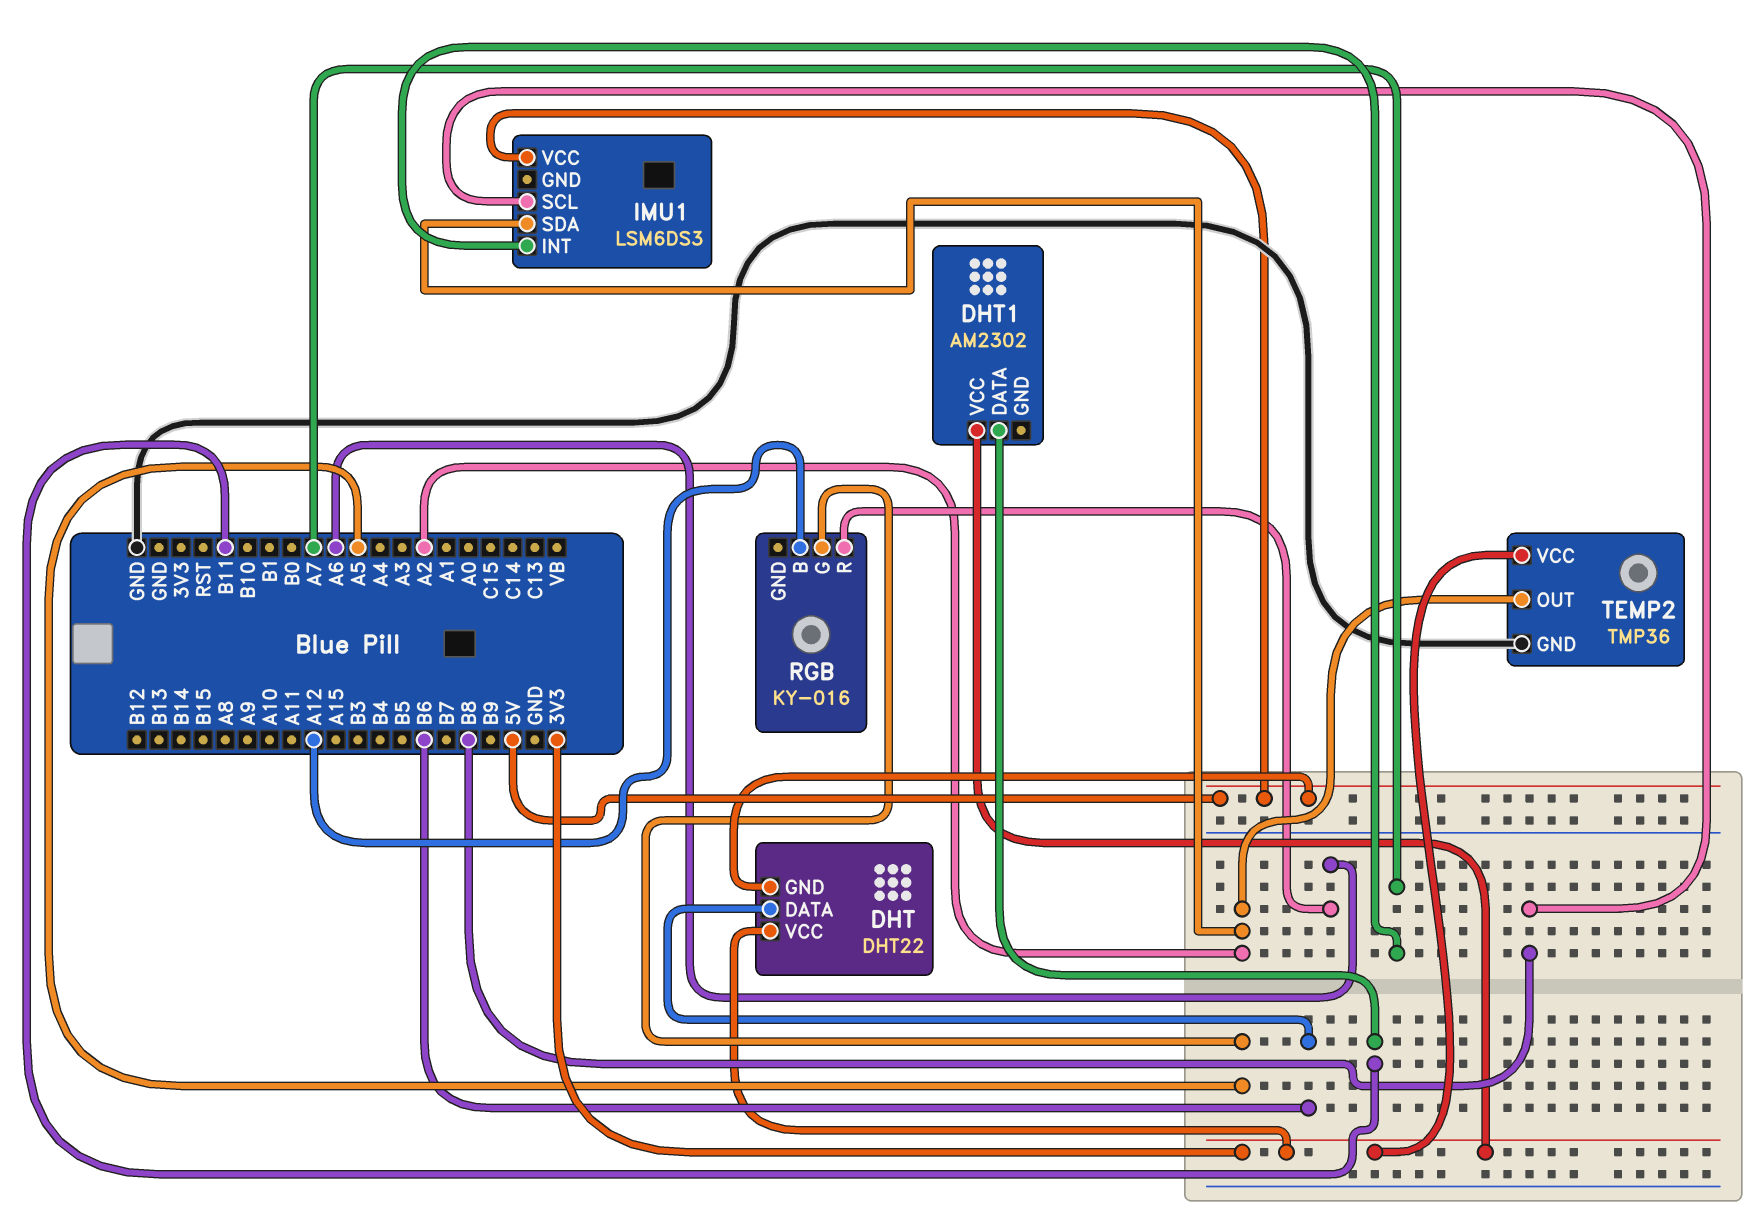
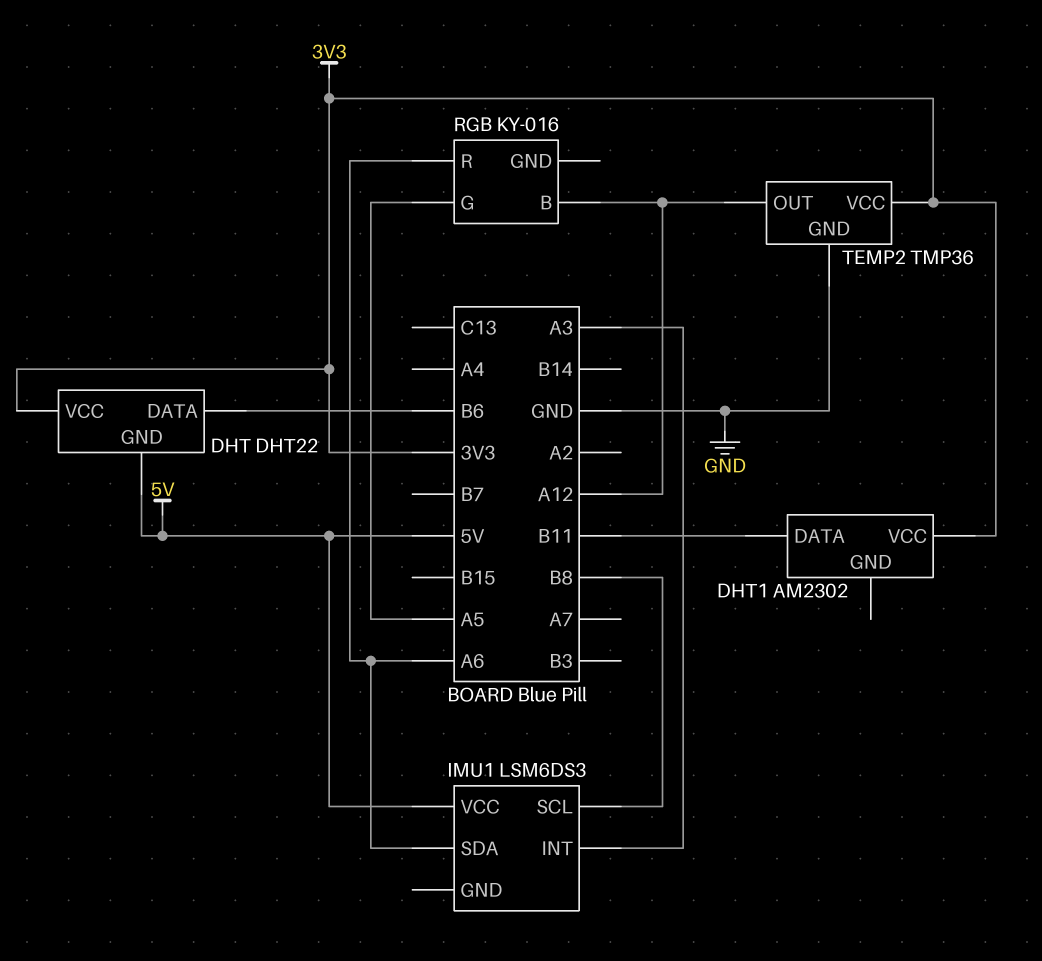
IMU1 pin INT: A7 -> A3
IMU1 pin SDA: A2 -> A6
TEMP2 pin OUT: A2 -> A12

